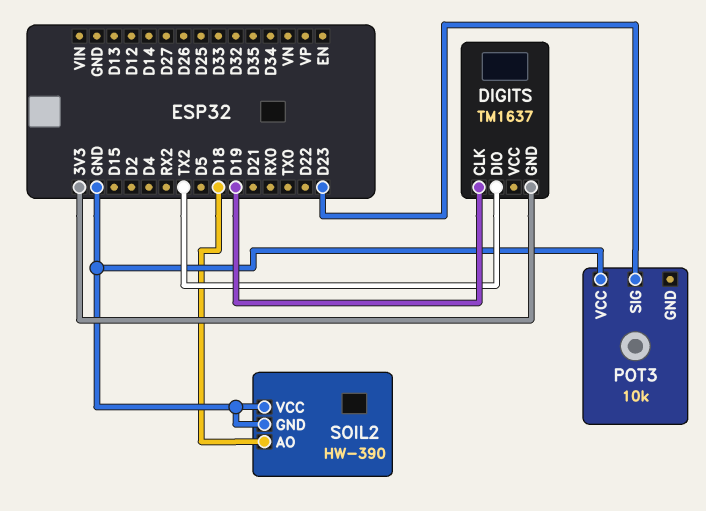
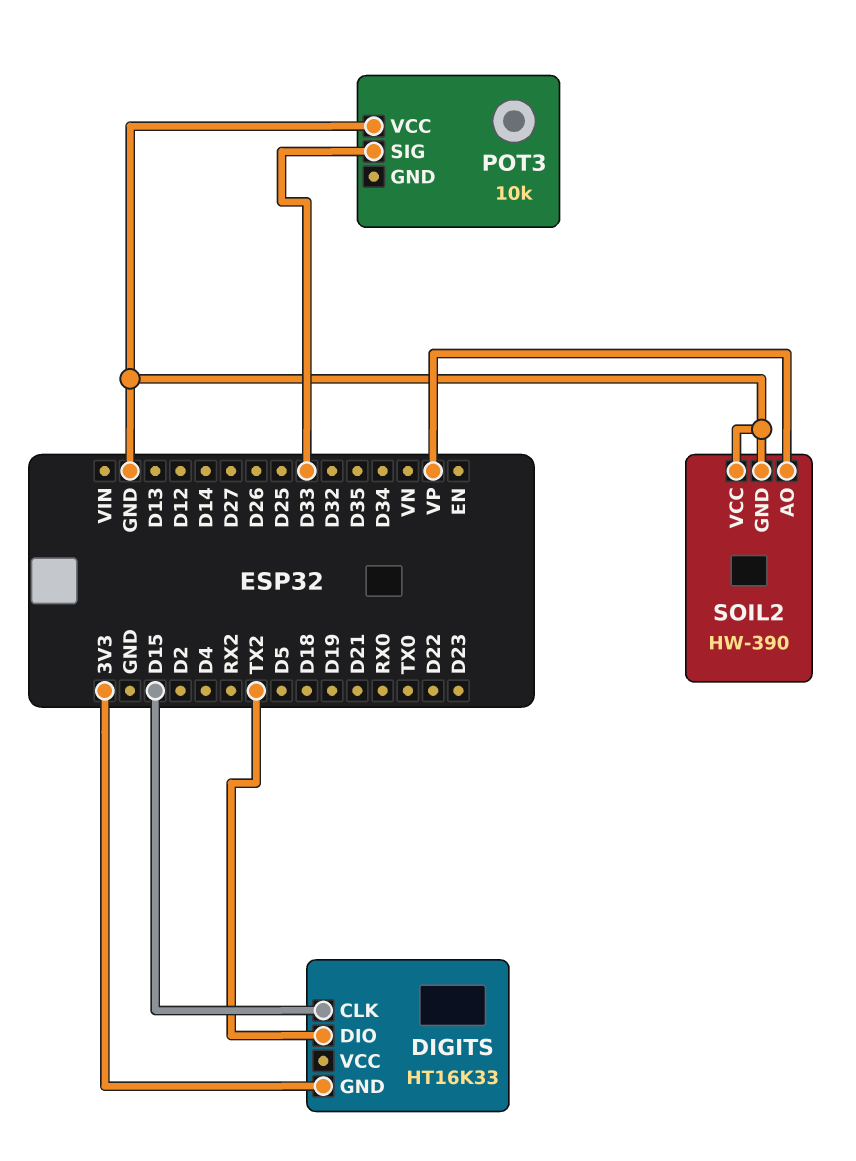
DIGITS: TM1637 -> HT16K33
DIGITS pin CLK: D19 -> D15
POT3 pin SIG: D23 -> D33
SOIL2 pin AO: D18 -> VP

